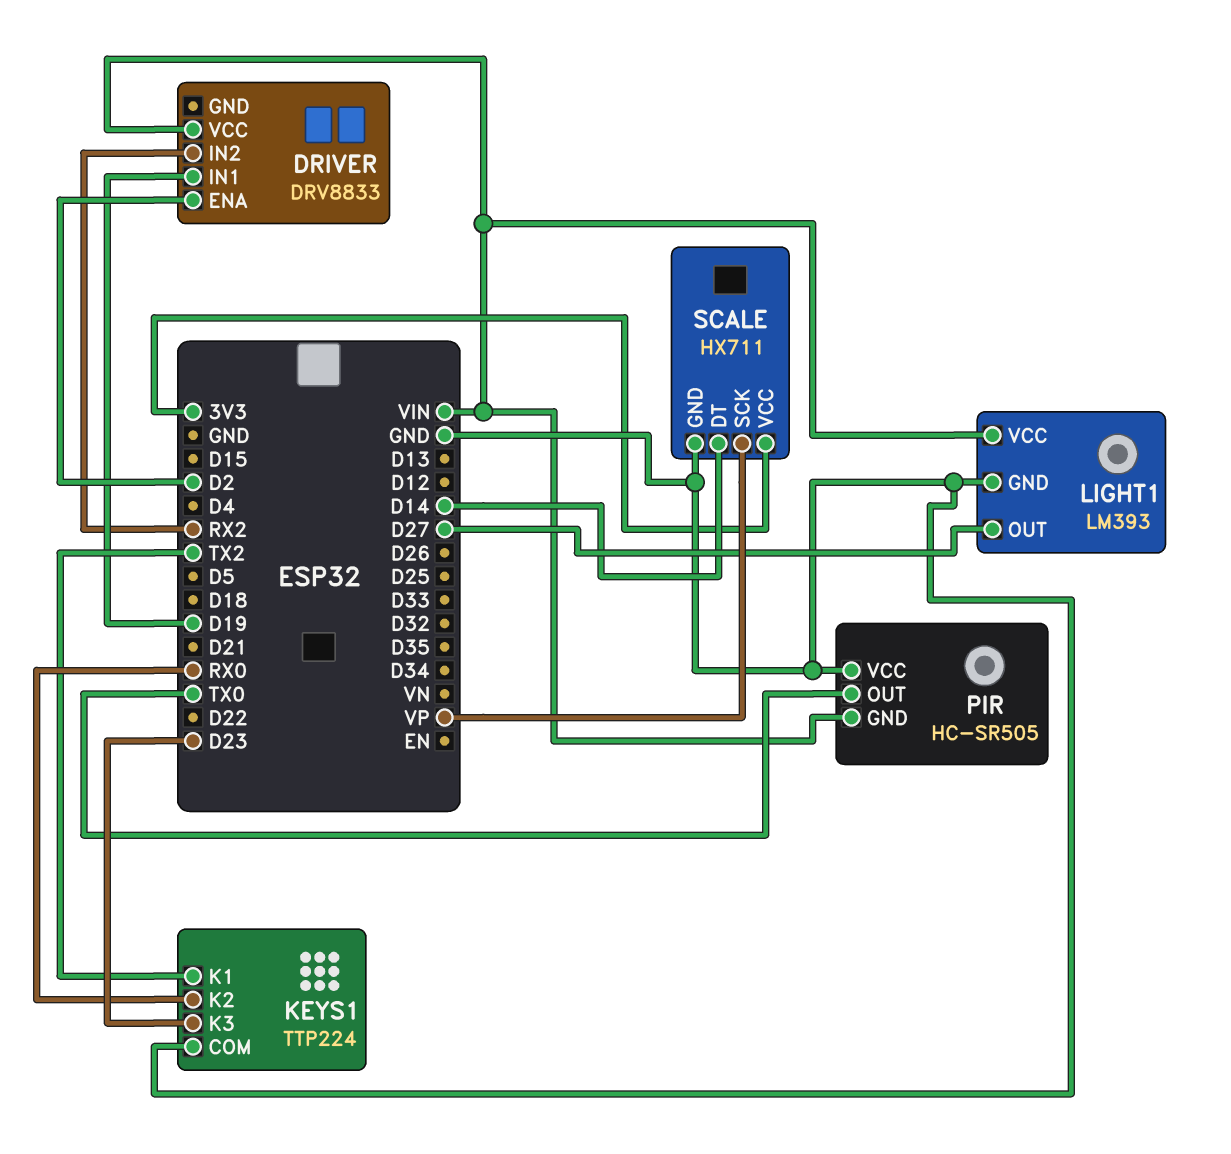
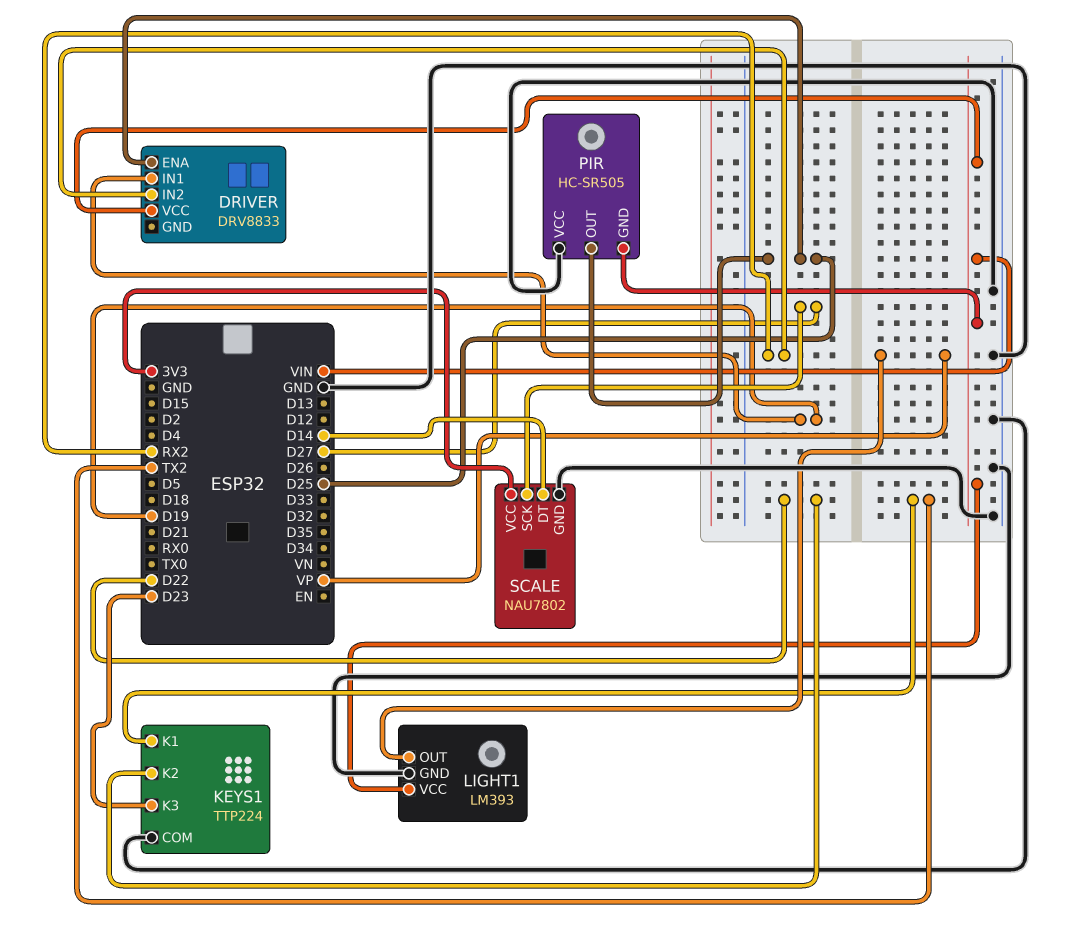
DRIVER pin ENA: D2 -> D25
KEYS1 pin K2: RX0 -> D22
LIGHT1 pin OUT: D27 -> VP
PIR pin OUT: TX0 -> D25
SCALE: HX711 -> NAU7802
SCALE pin SCK: VP -> D27

